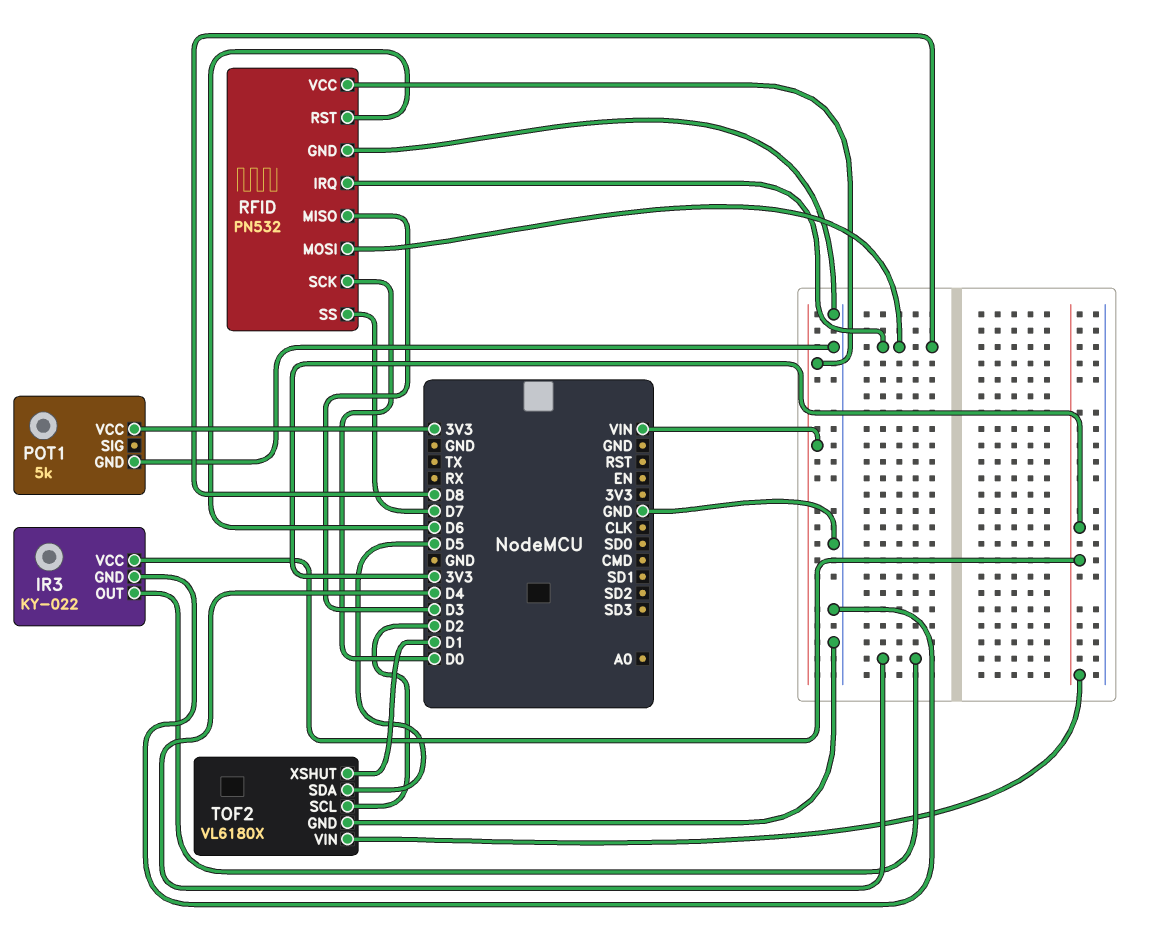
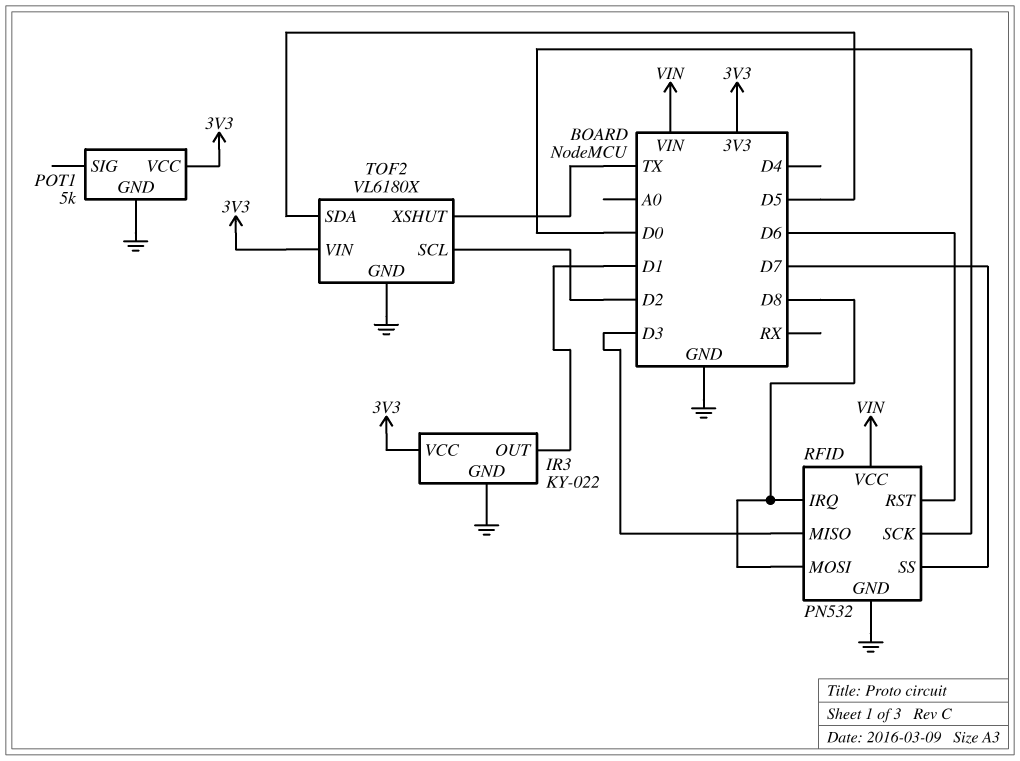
IR3 pin OUT: D4 -> D1
TOF2 pin XSHUT: D1 -> TX

